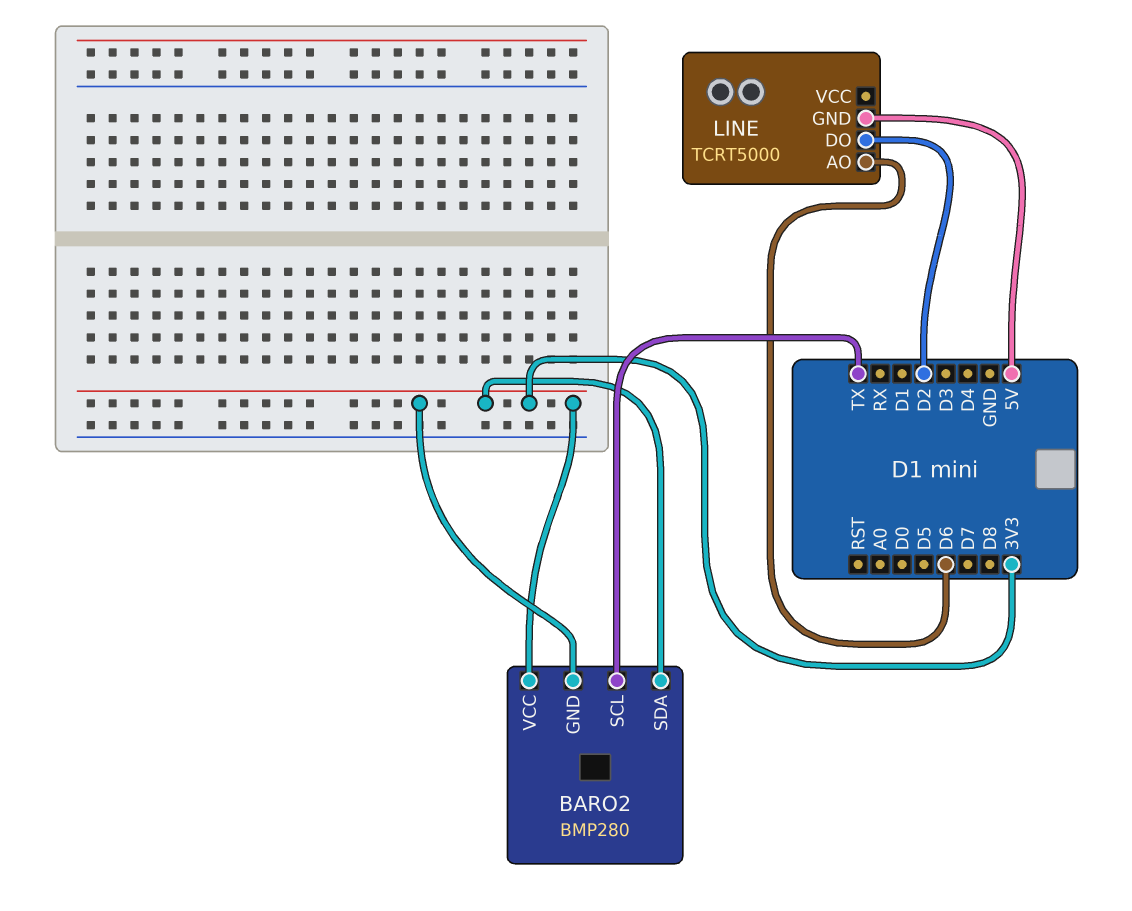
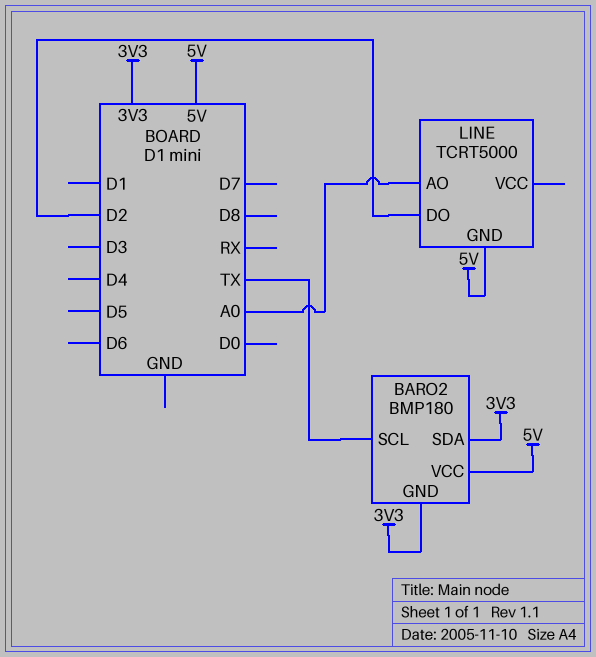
BARO2: BMP280 -> BMP180
BARO2 pin VCC: 3V3 -> 5V
LINE pin AO: D6 -> A0

